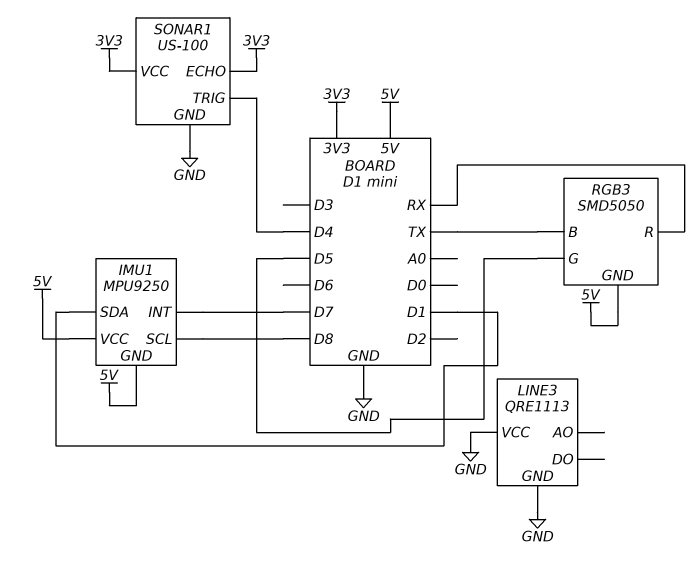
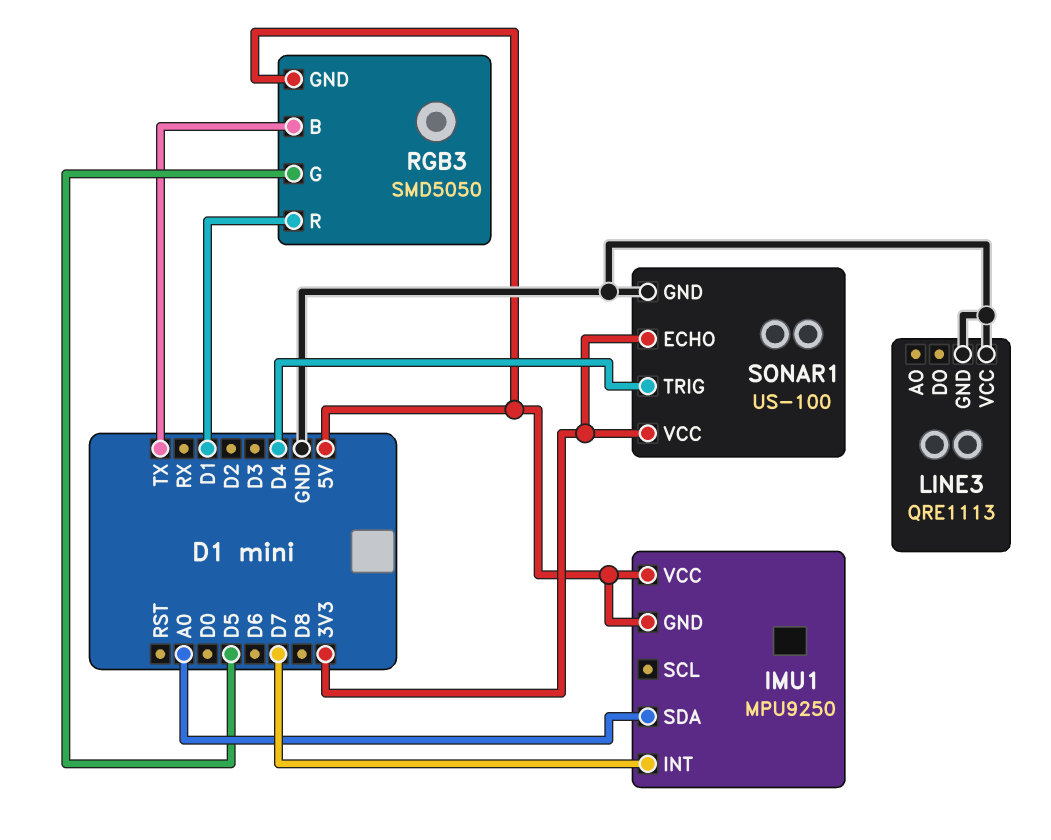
IMU1 pin SCL: D8 -> none
IMU1 pin SDA: D1 -> A0
RGB3 pin R: RX -> D1

